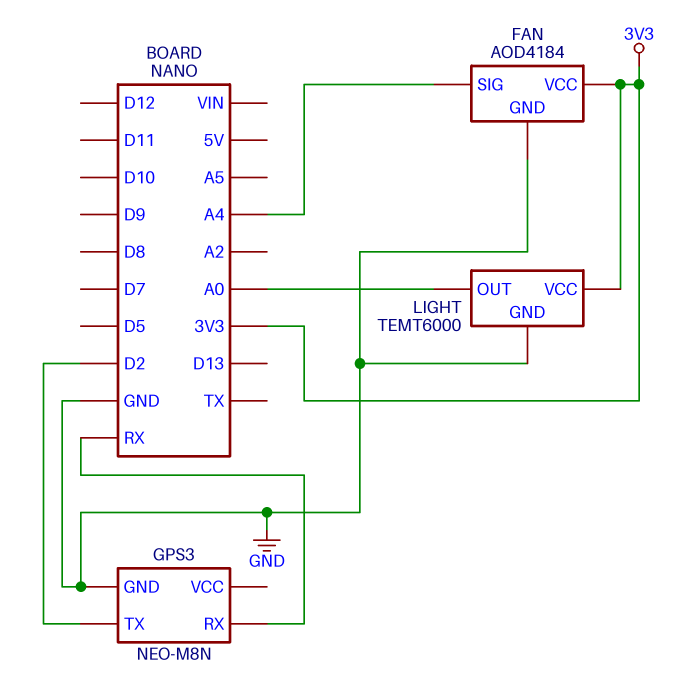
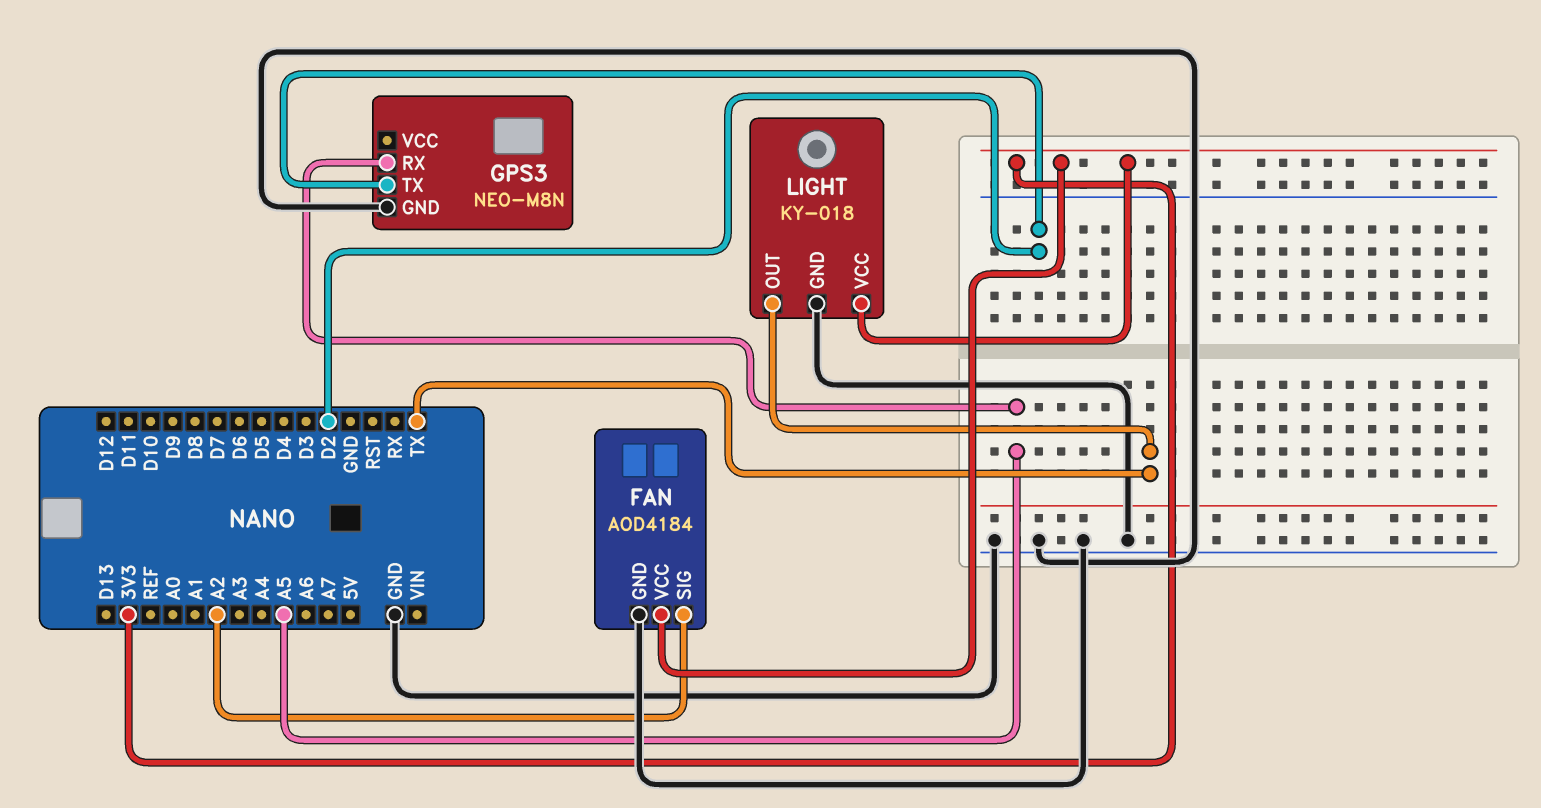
FAN pin SIG: A4 -> A2
GPS3 pin RX: RX -> A5
LIGHT: TEMT6000 -> KY-018
LIGHT pin OUT: A0 -> TX

